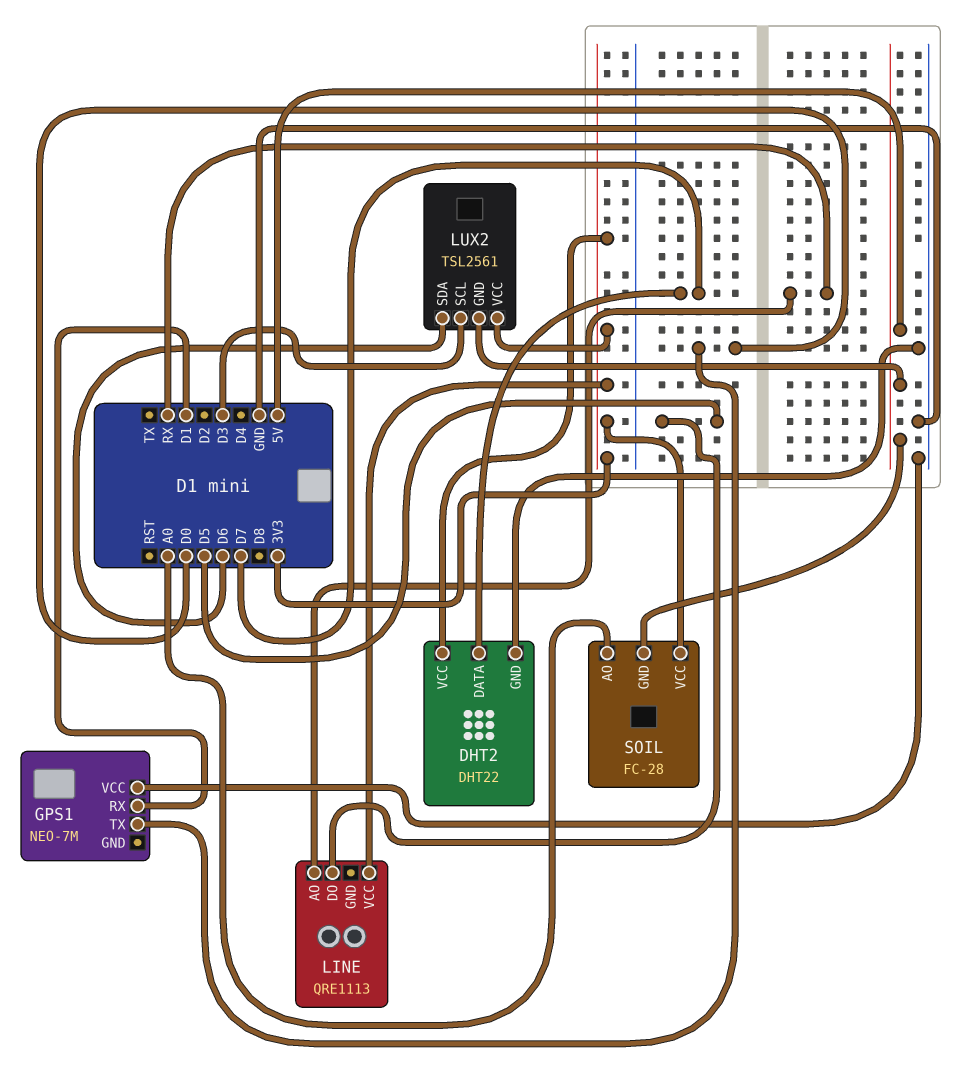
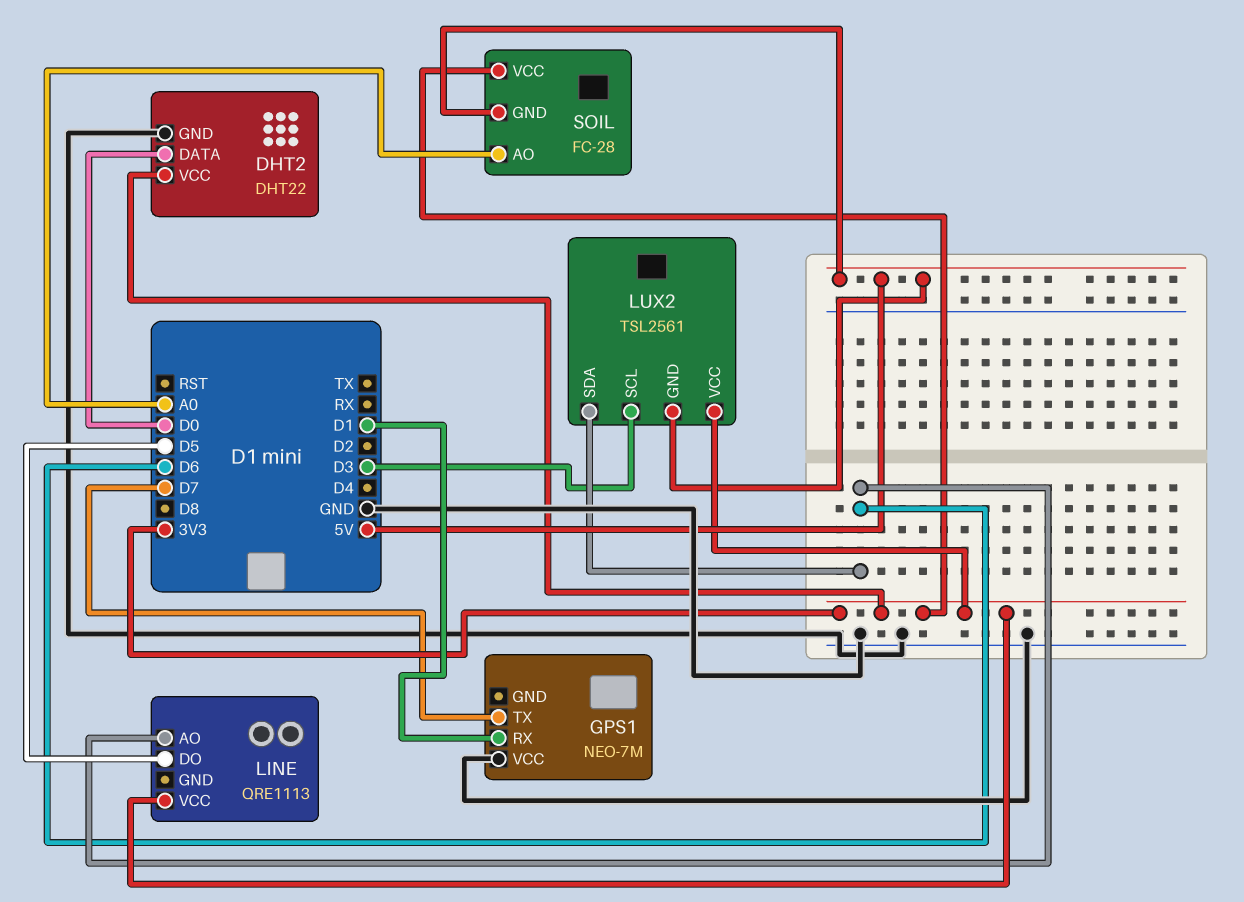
DHT2 pin DATA: D7 -> D0
GPS1 pin TX: D0 -> D7
LINE pin AO: RX -> D6

